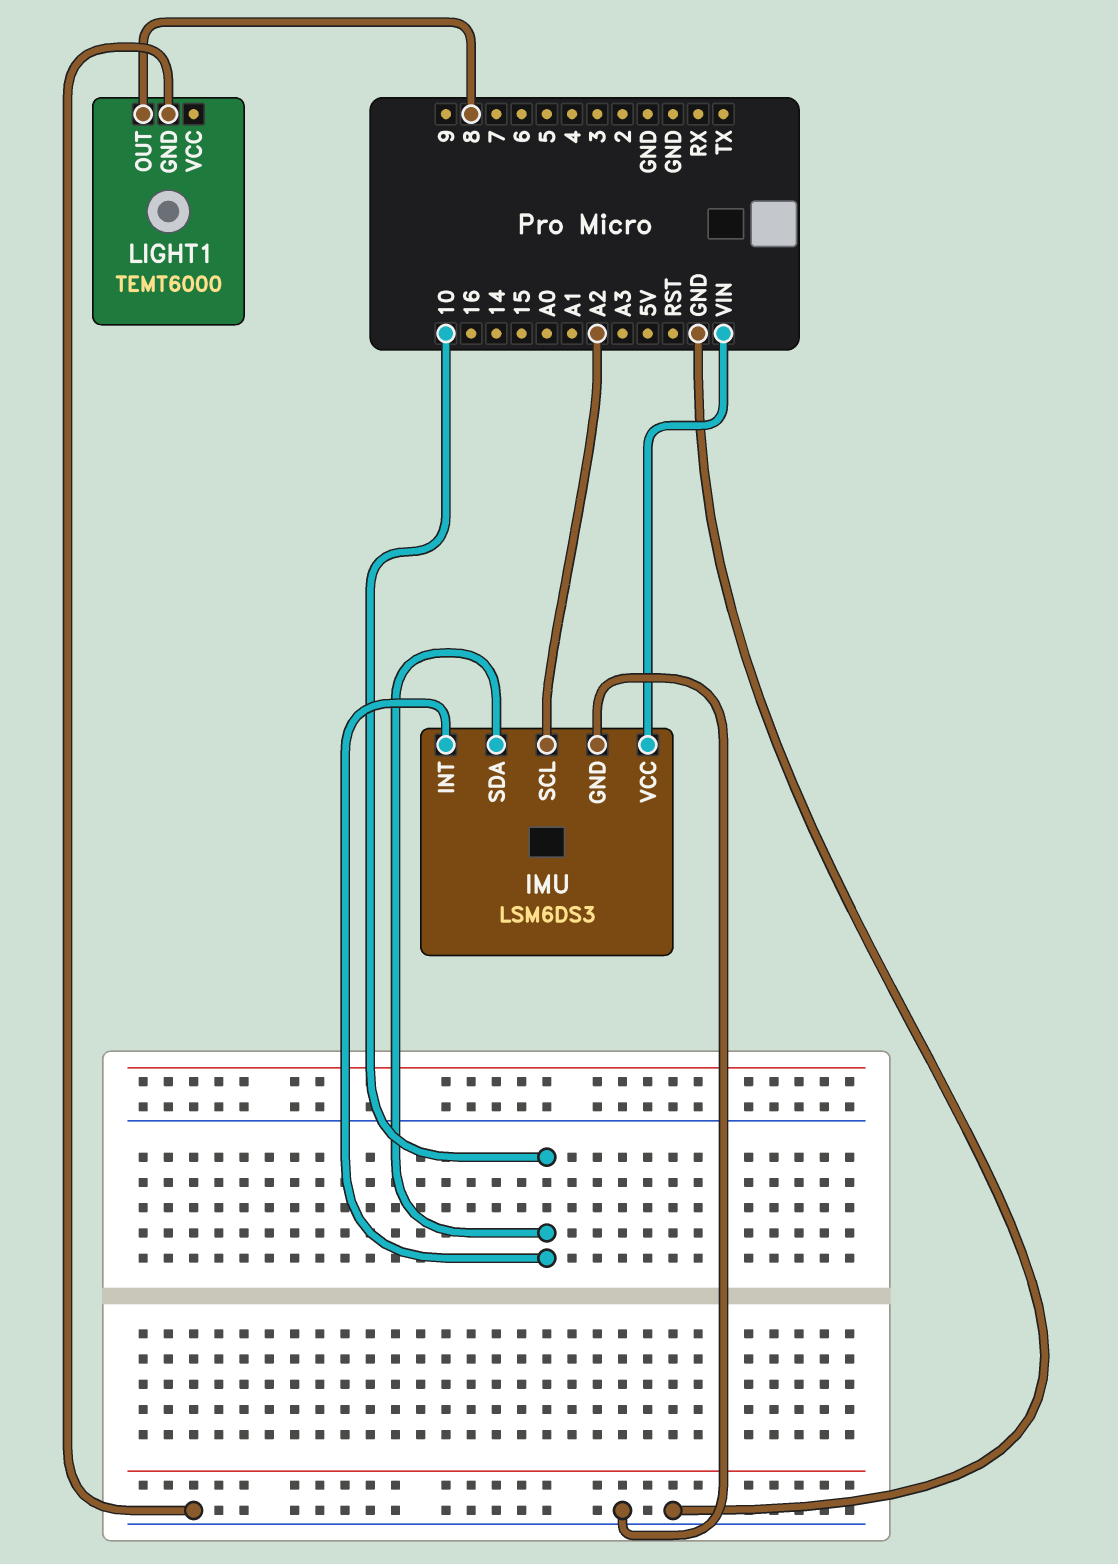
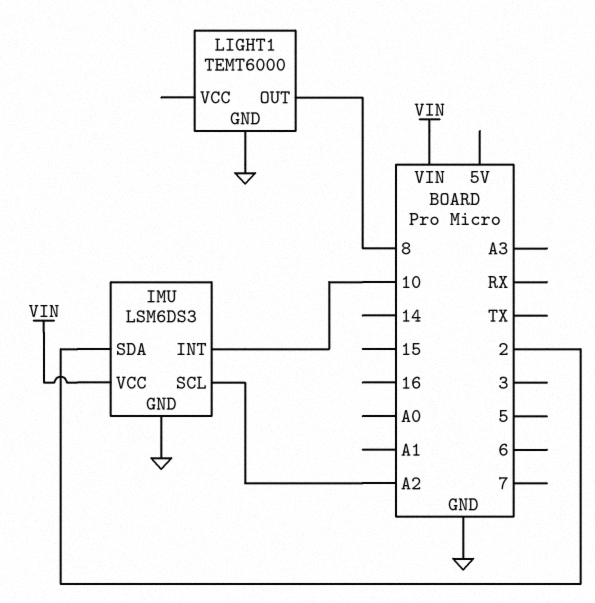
IMU pin SDA: 10 -> 2

